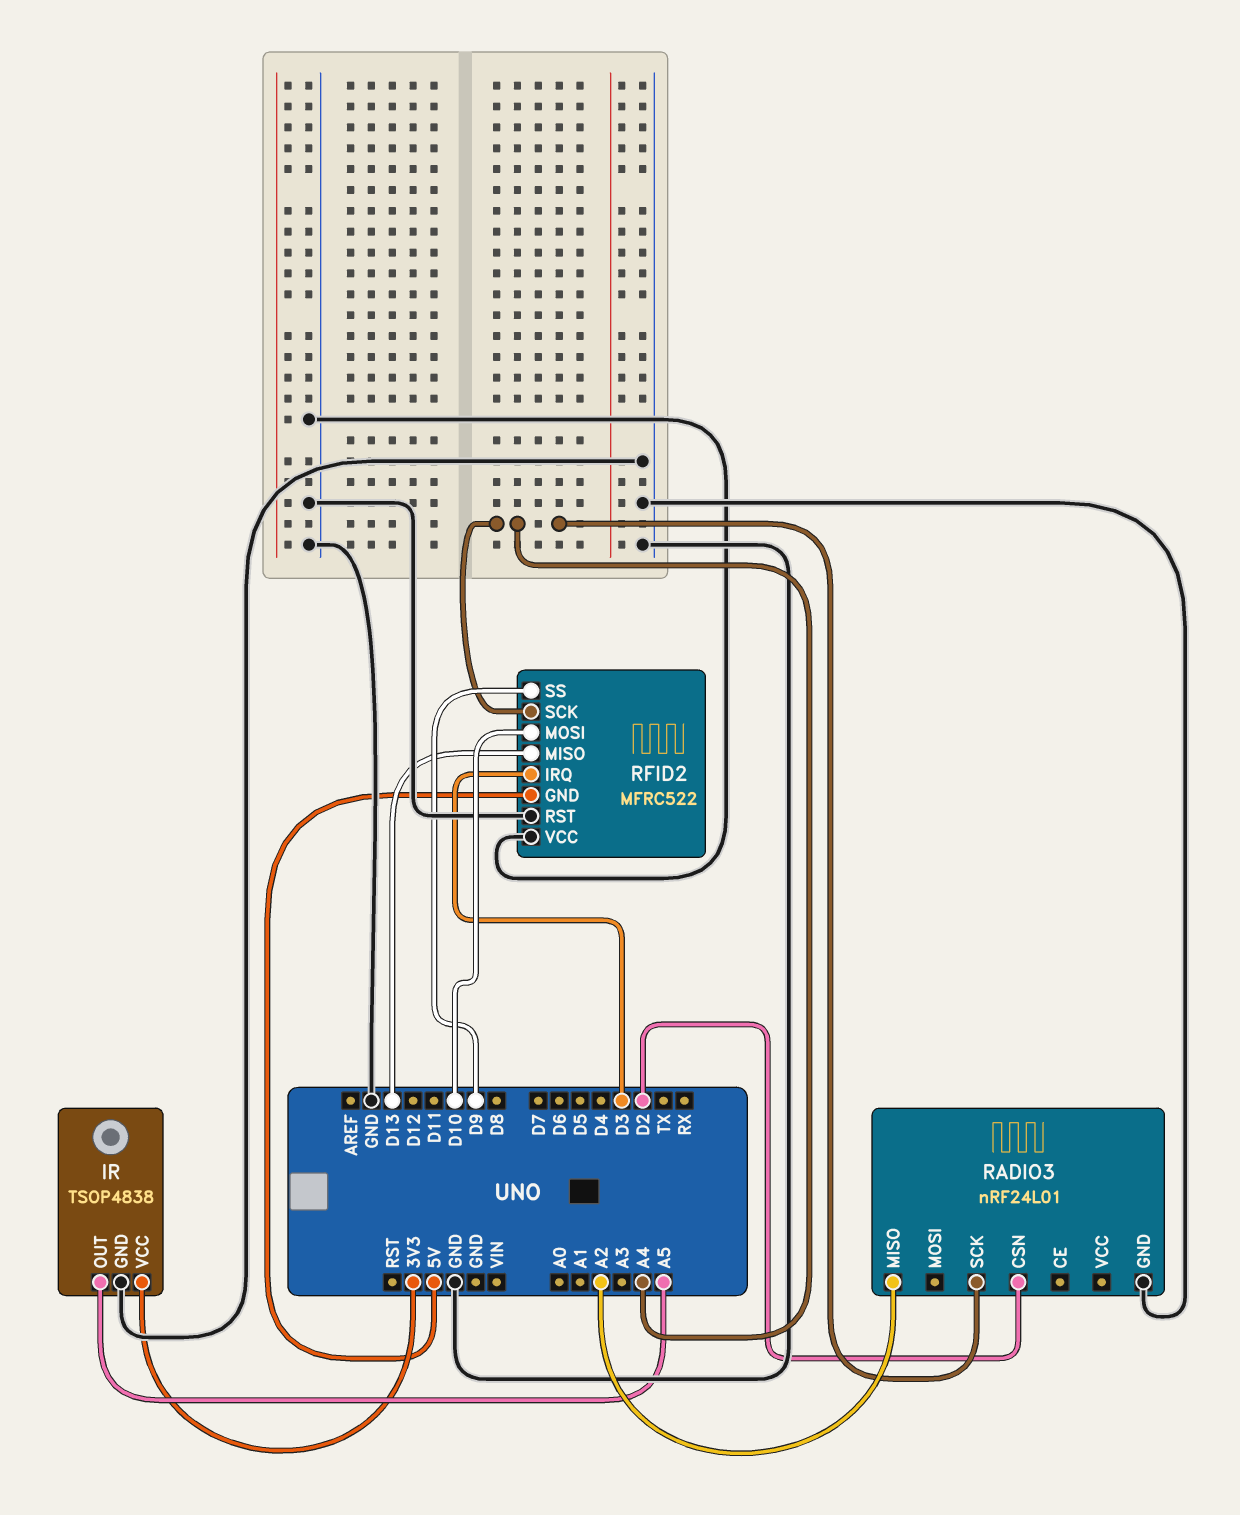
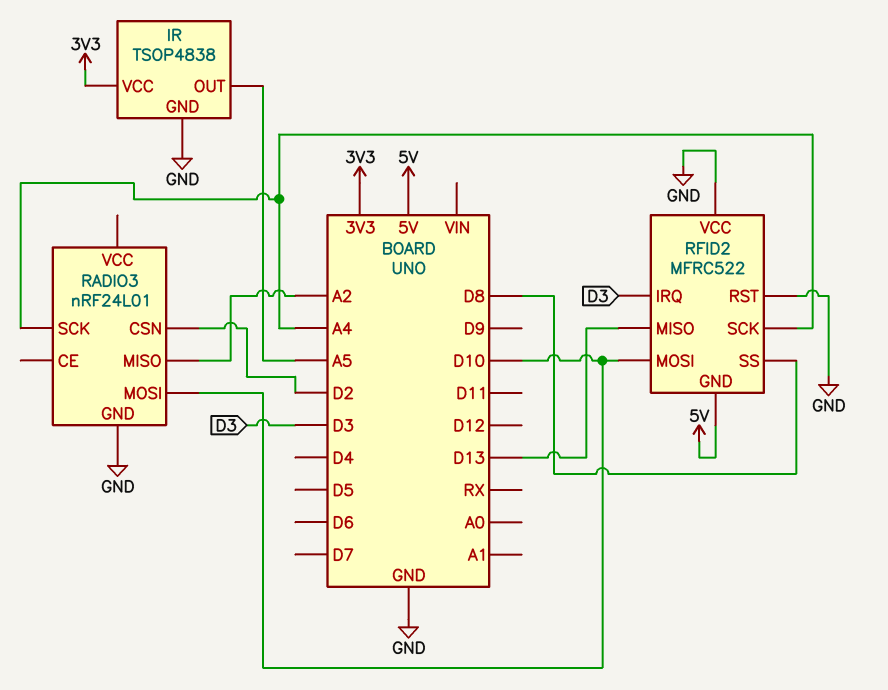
RADIO3 pin MOSI: none -> D10
RFID2 pin SS: D9 -> D8

